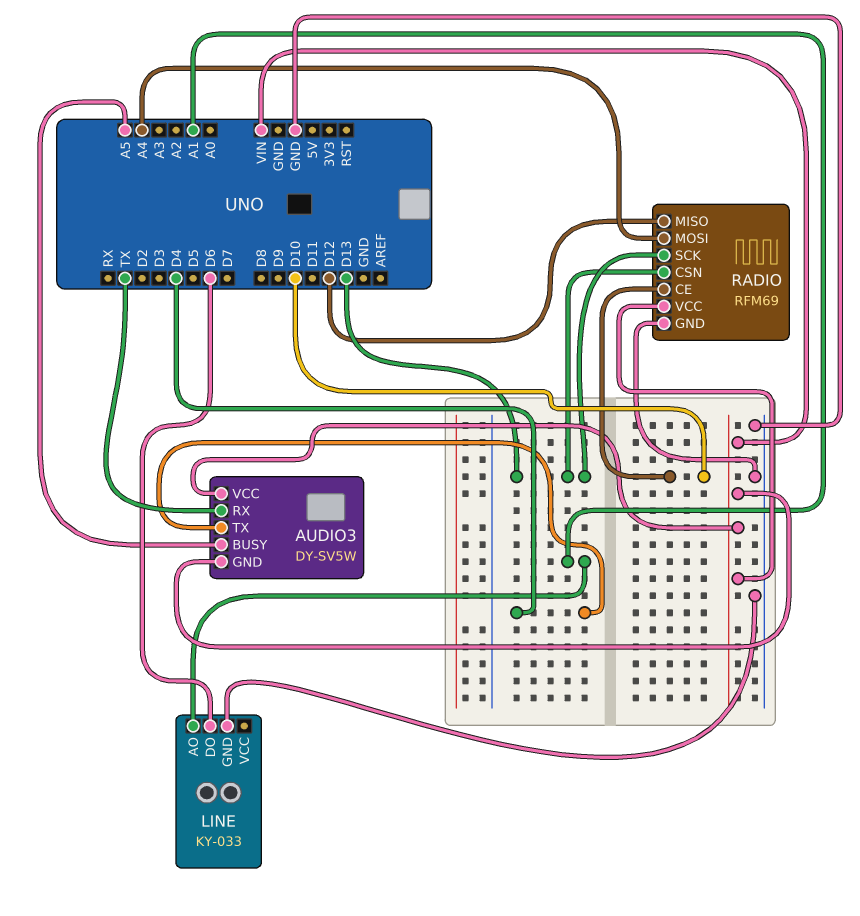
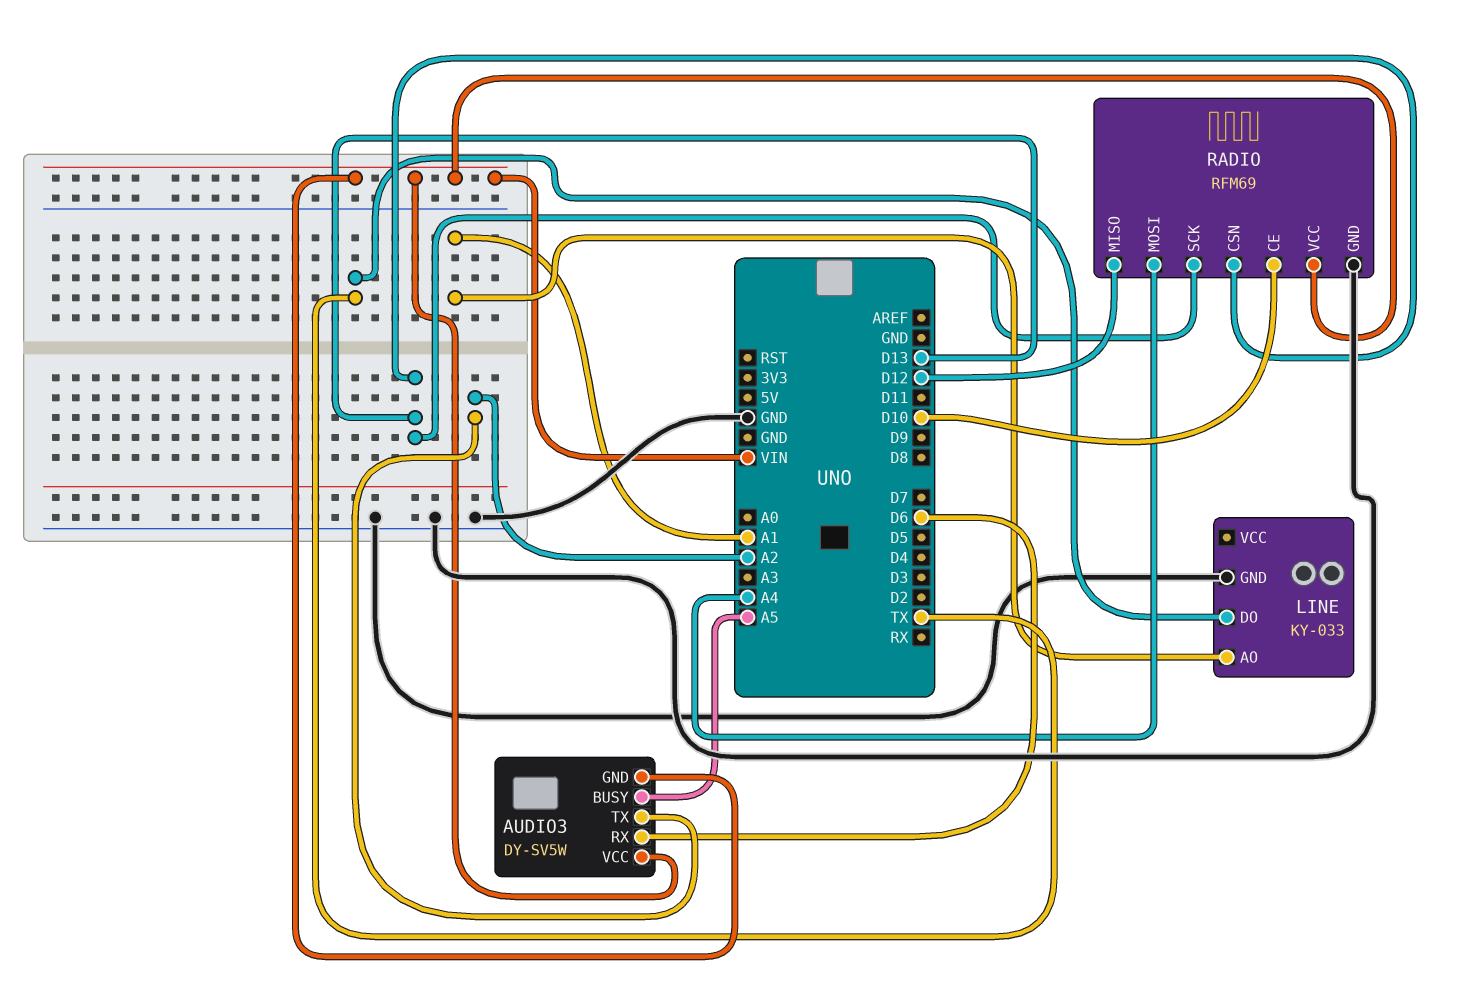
AUDIO3 pin RX: TX -> D6
AUDIO3 pin TX: D4 -> A2
LINE pin DO: D6 -> TX

